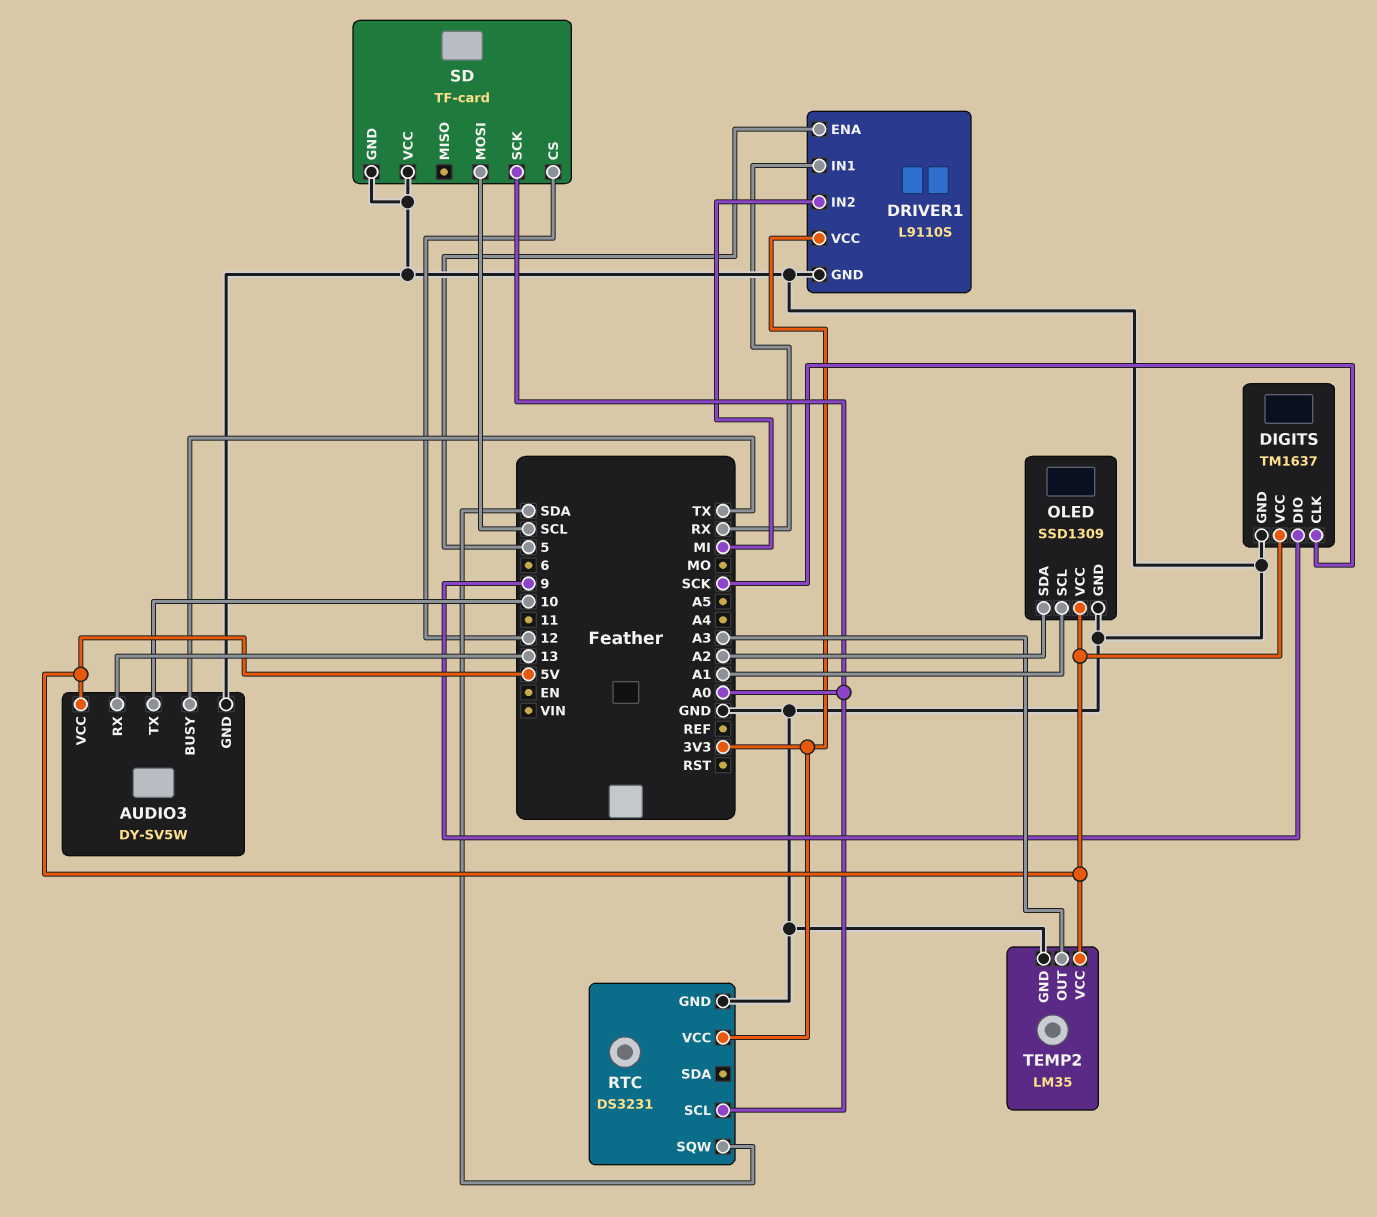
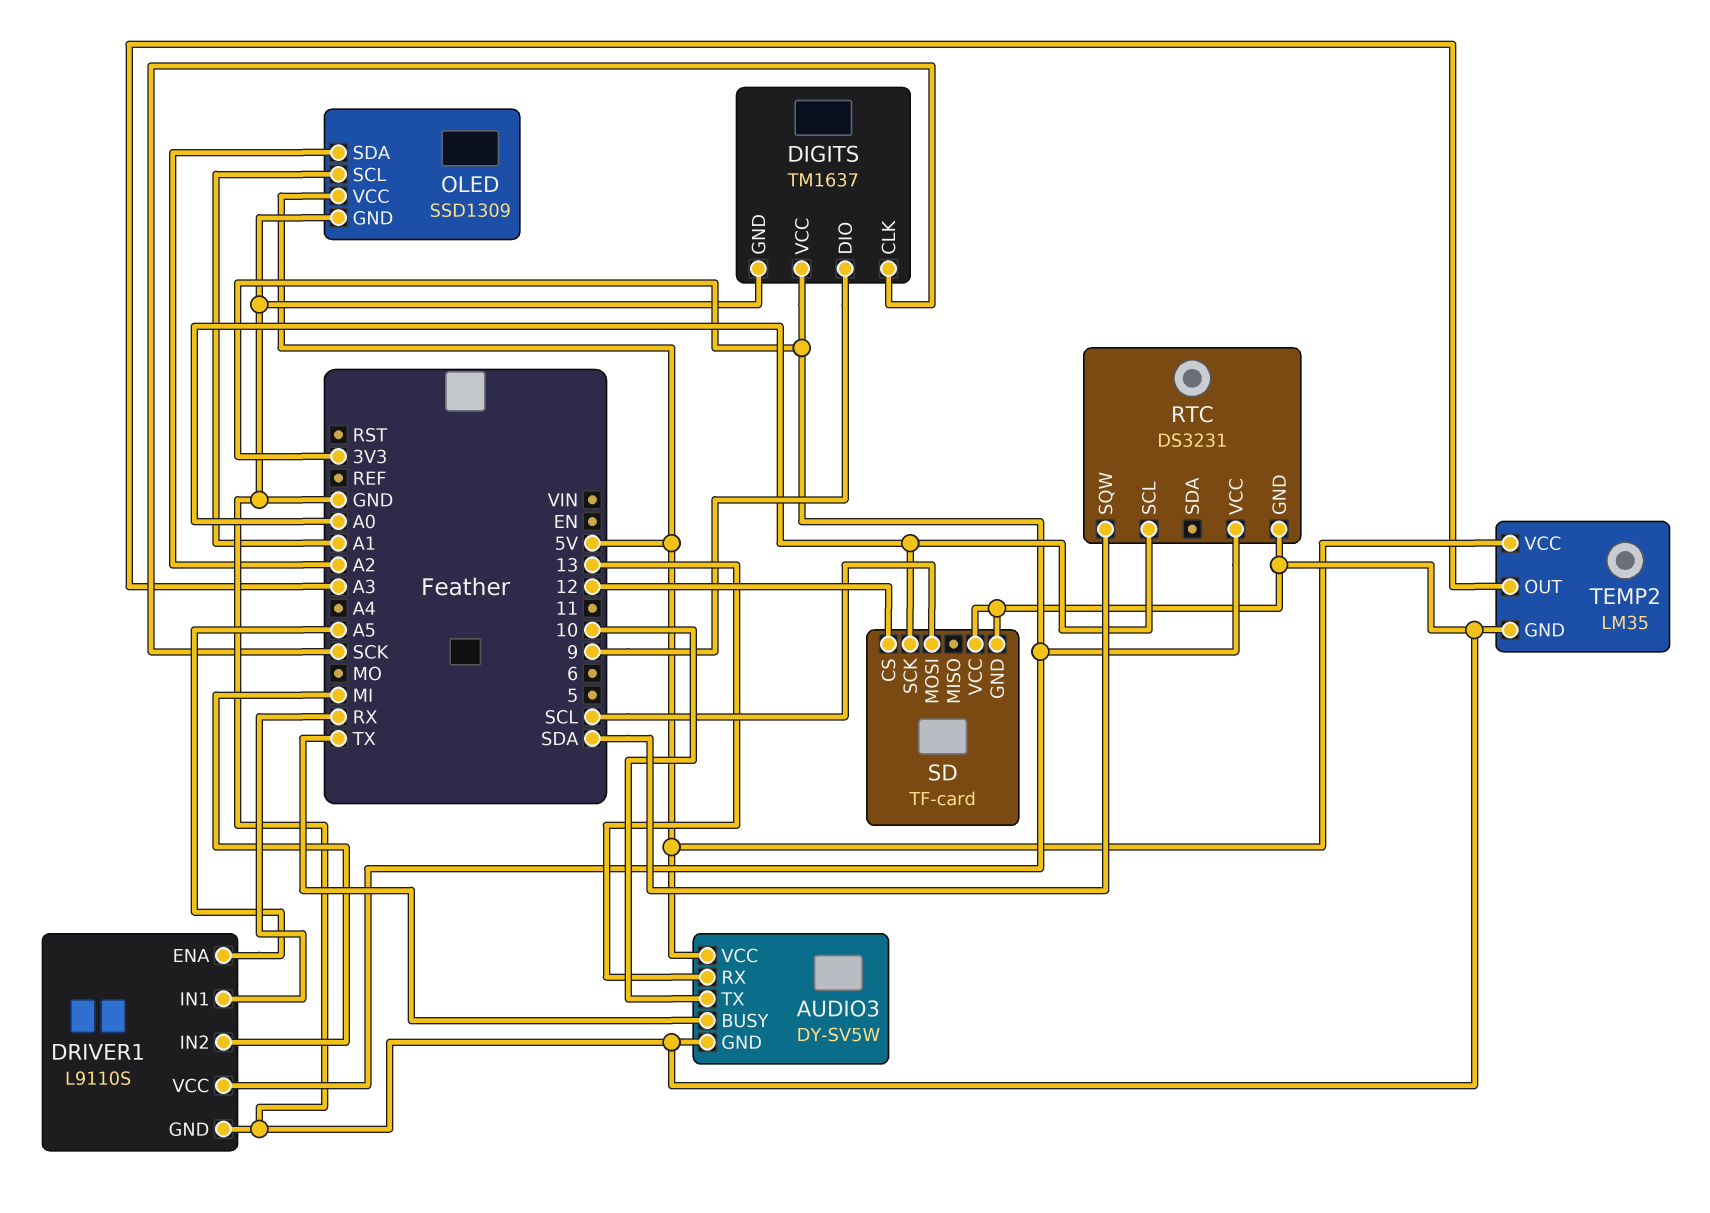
DIGITS pin VCC: 5V -> 3V3
DRIVER1 pin ENA: 5 -> A5

